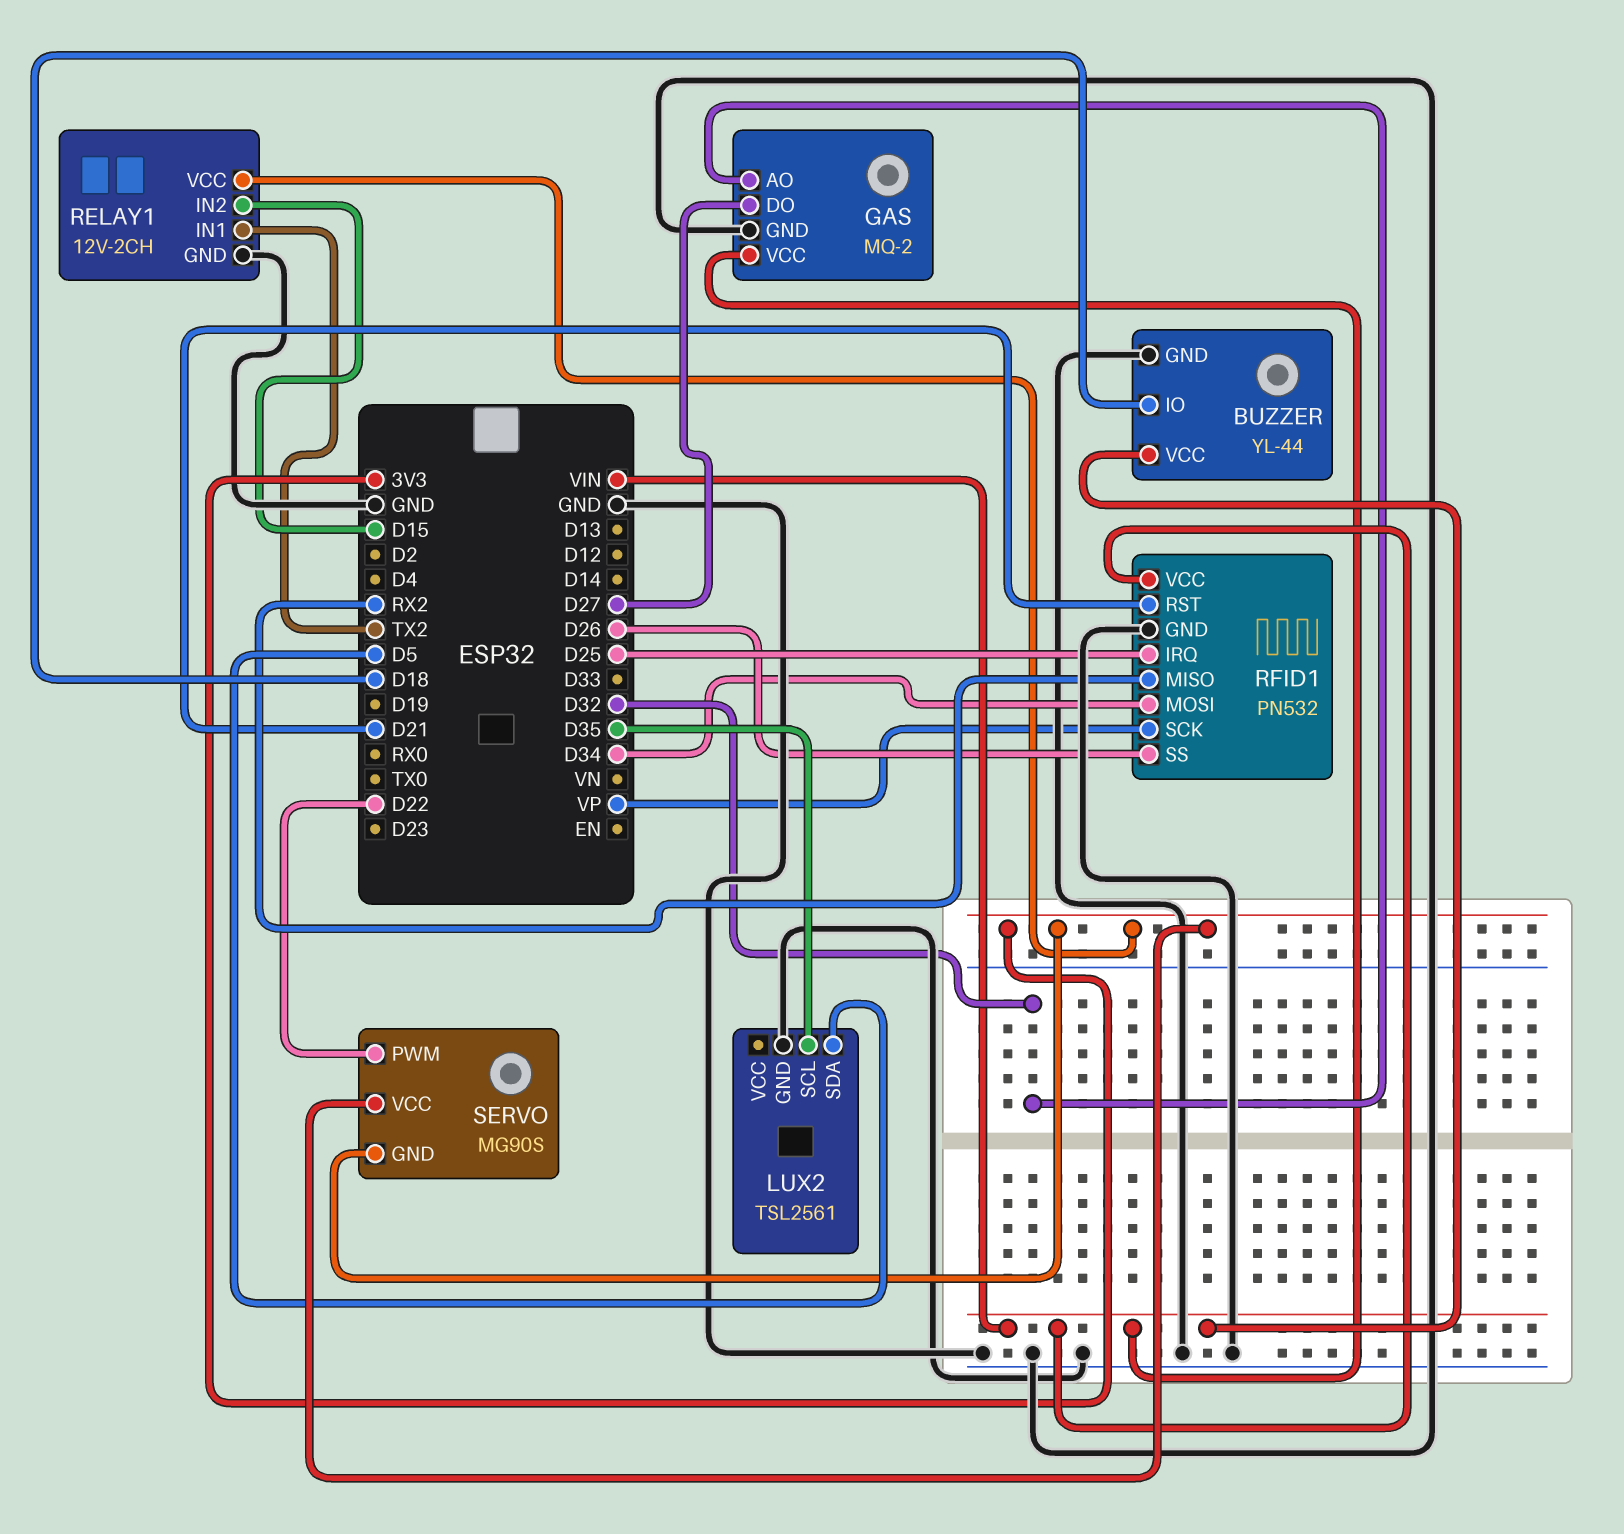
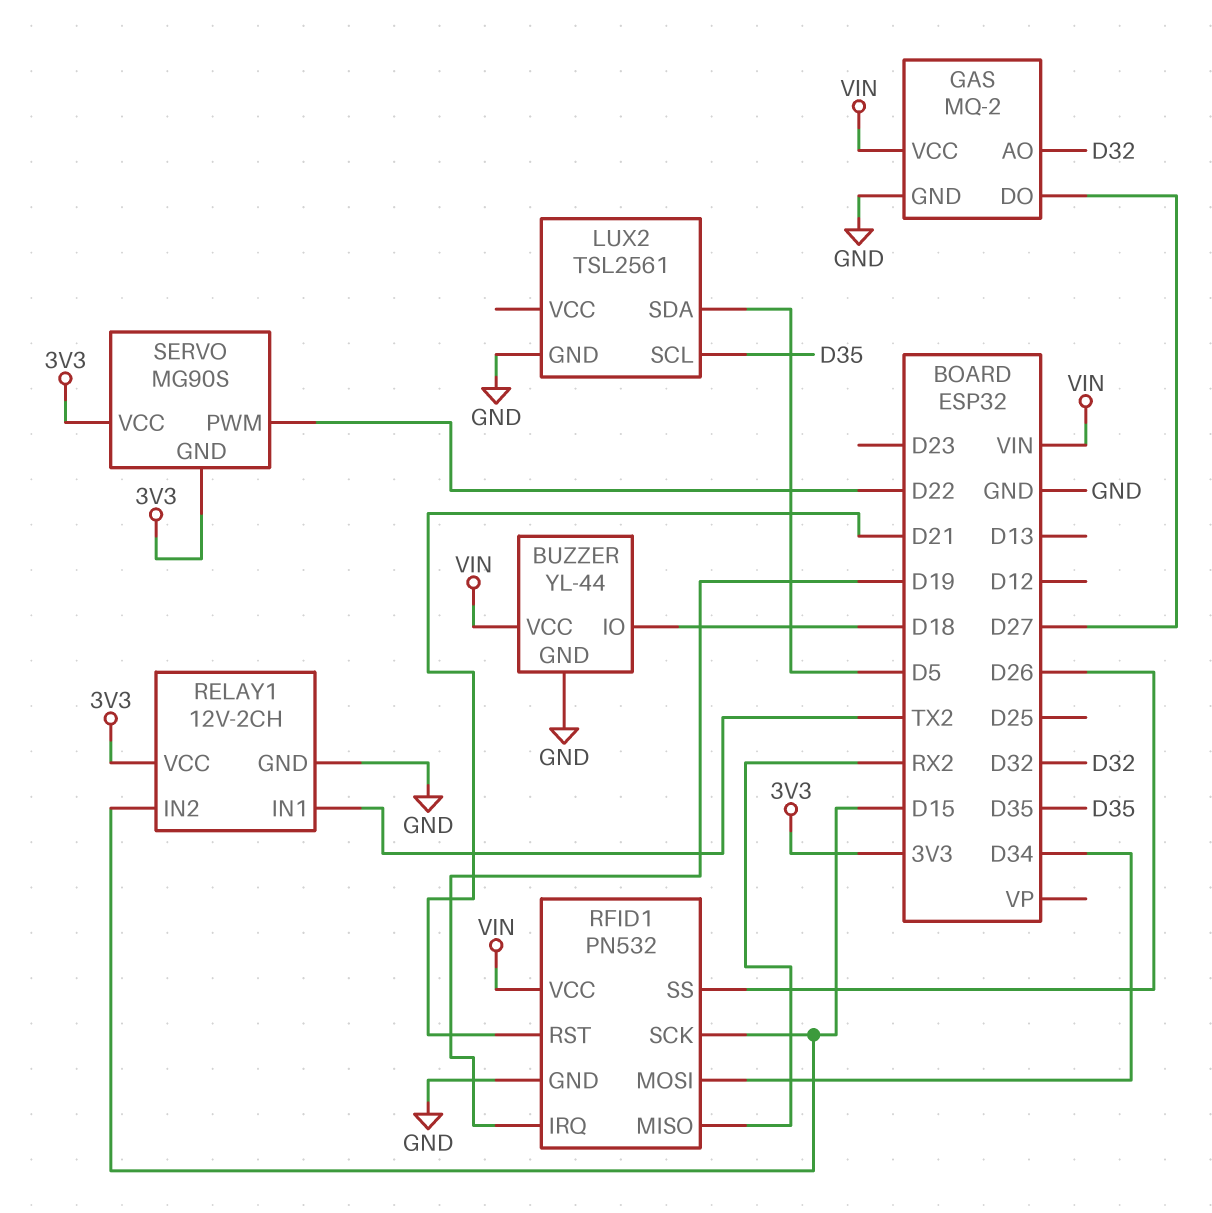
RFID1 pin IRQ: D25 -> D19
RFID1 pin SCK: VP -> D15

